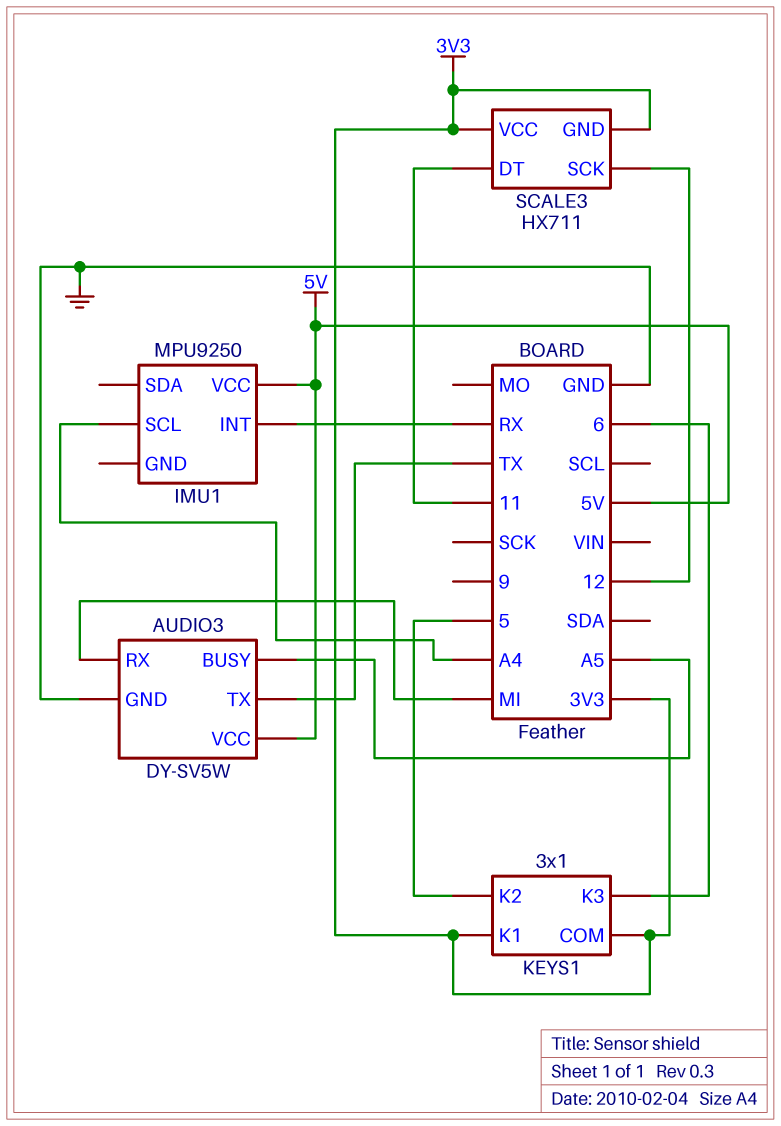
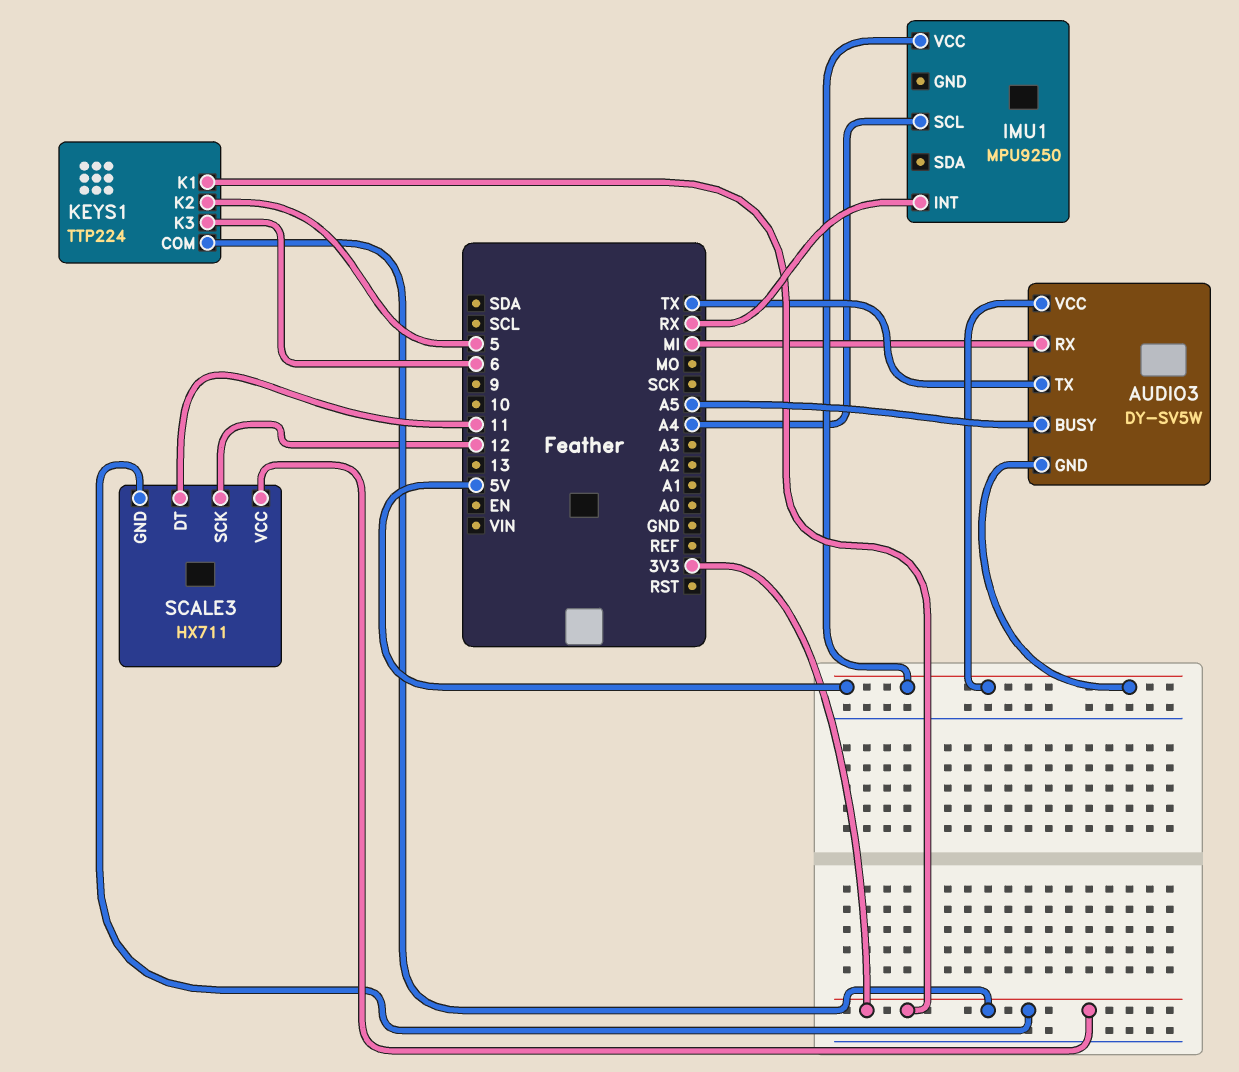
AUDIO3 pin GND: GND -> 5V
KEYS1: 3x1 -> TTP224

